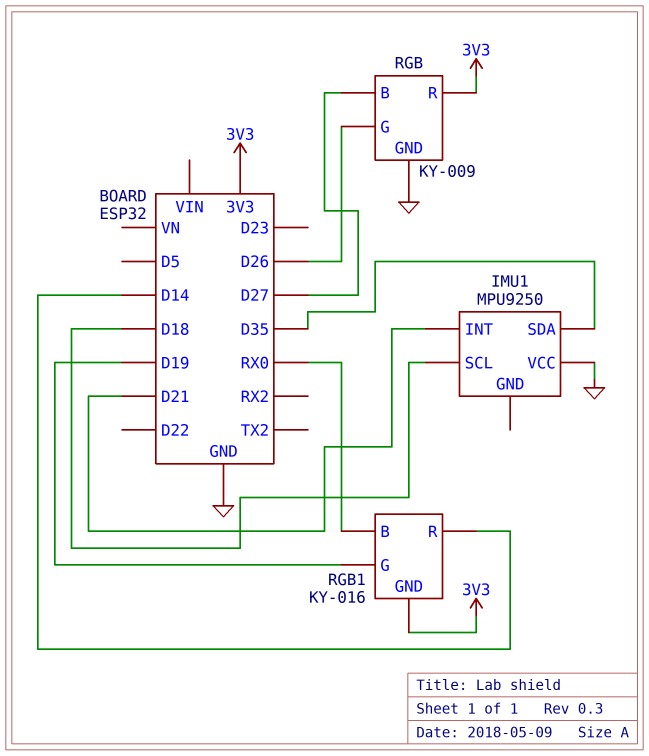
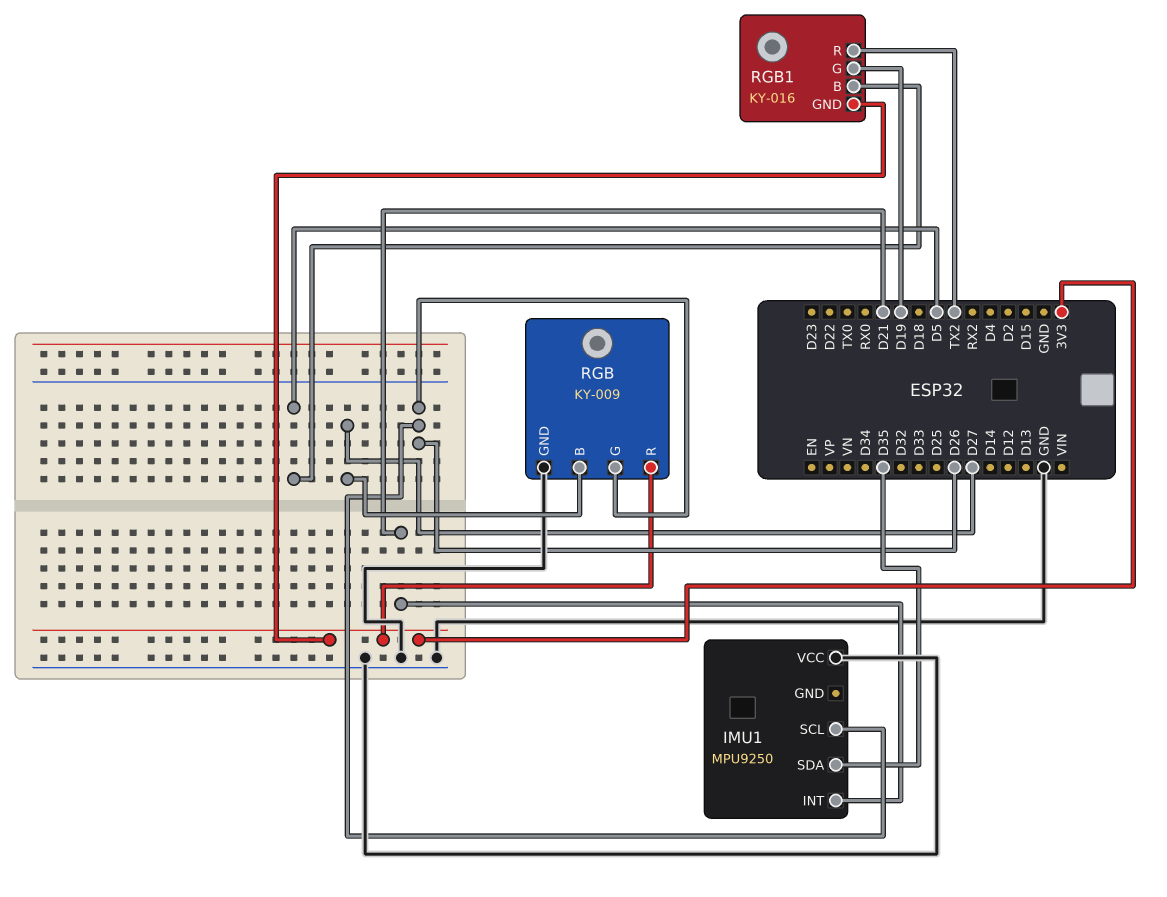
IMU1 pin SCL: D18 -> D26
RGB1 pin B: RX0 -> D5
RGB1 pin R: D14 -> TX2

